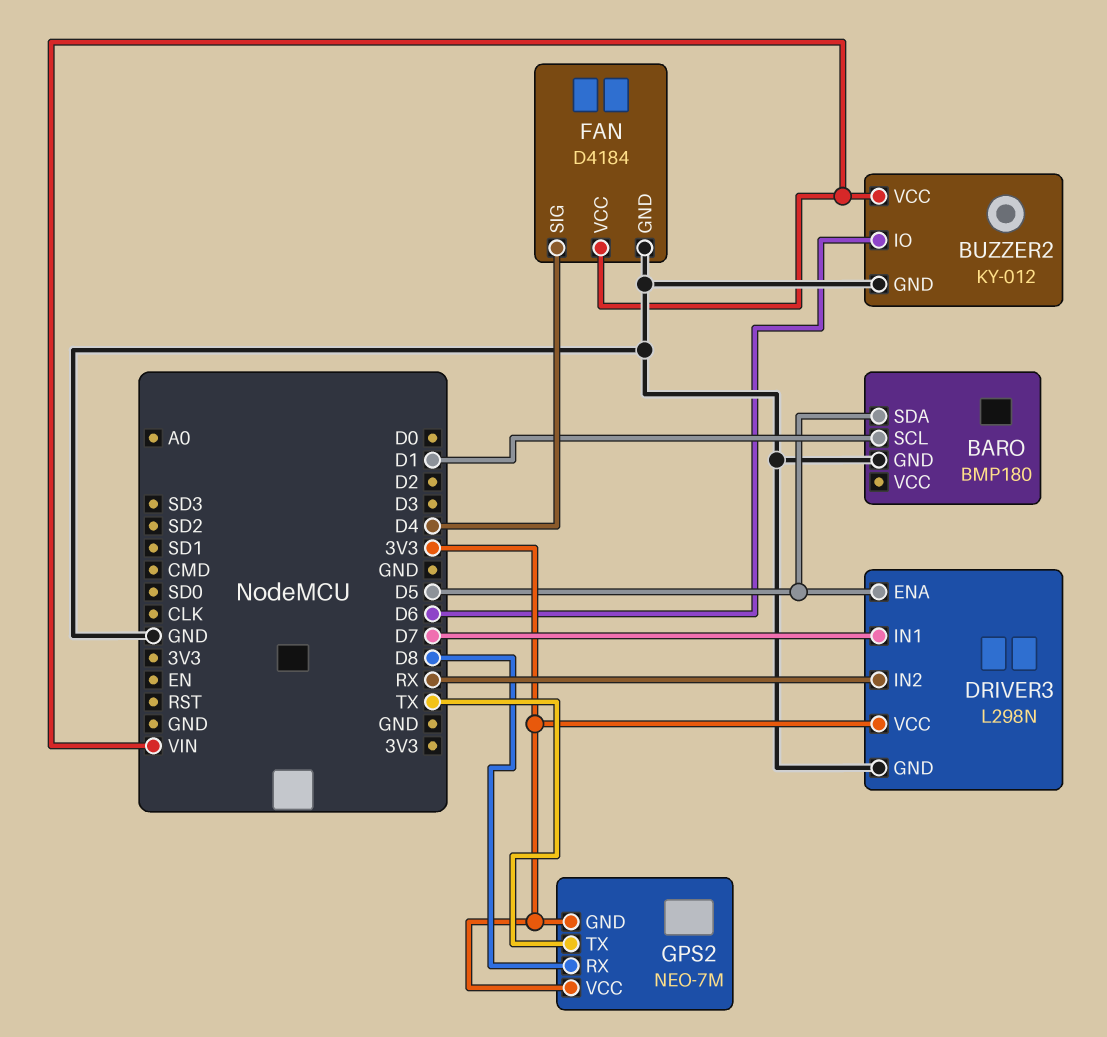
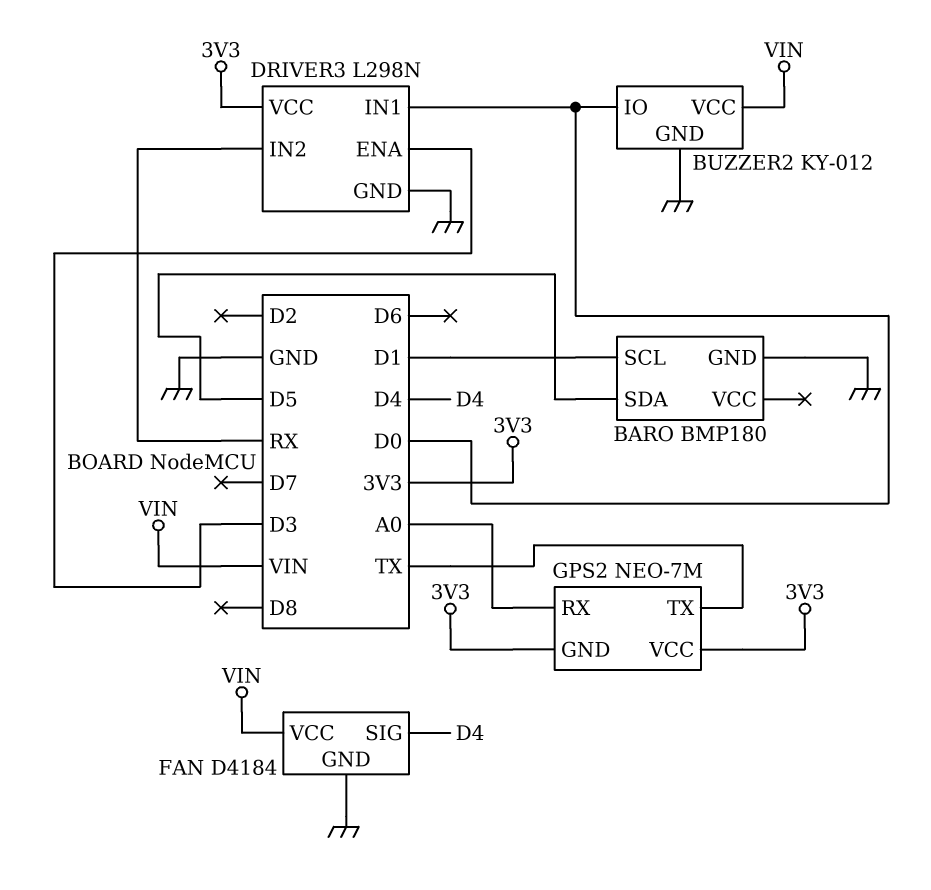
BUZZER2 pin IO: D6 -> D0
DRIVER3 pin ENA: D5 -> D3
DRIVER3 pin IN1: D7 -> D0
GPS2 pin RX: D8 -> A0

